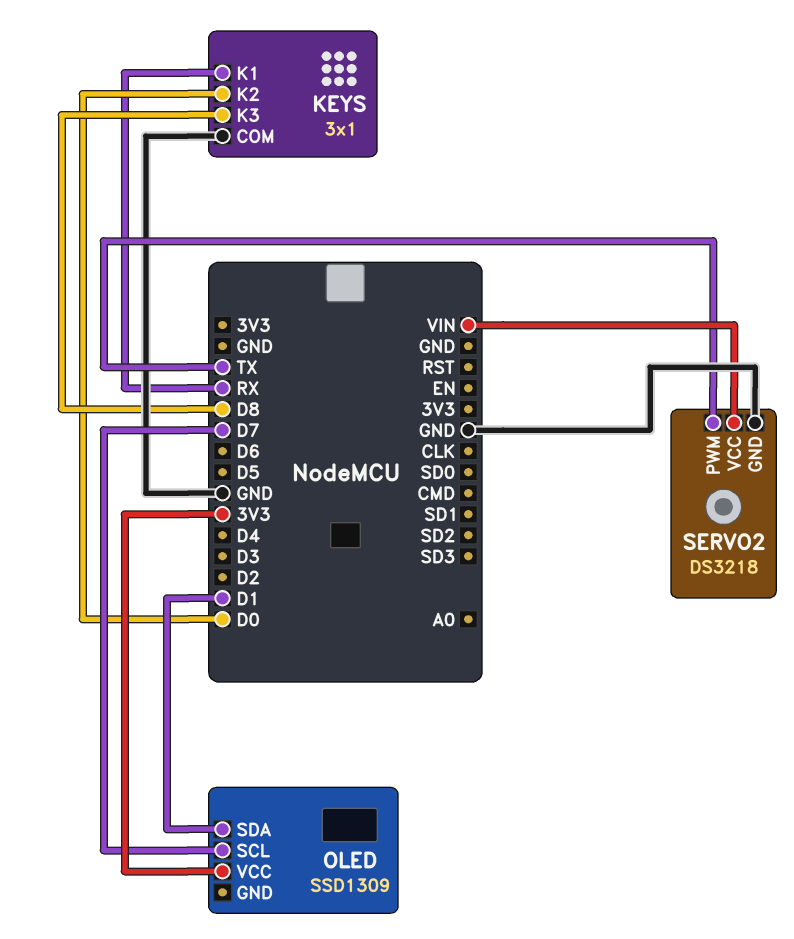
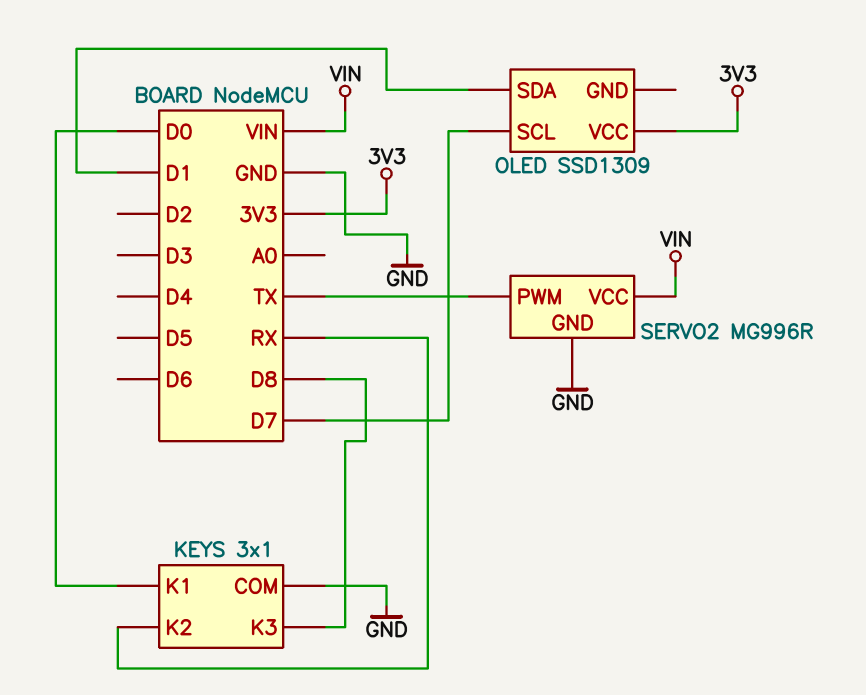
KEYS pin K1: RX -> D0
KEYS pin K2: D0 -> RX
SERVO2: DS3218 -> MG996R

